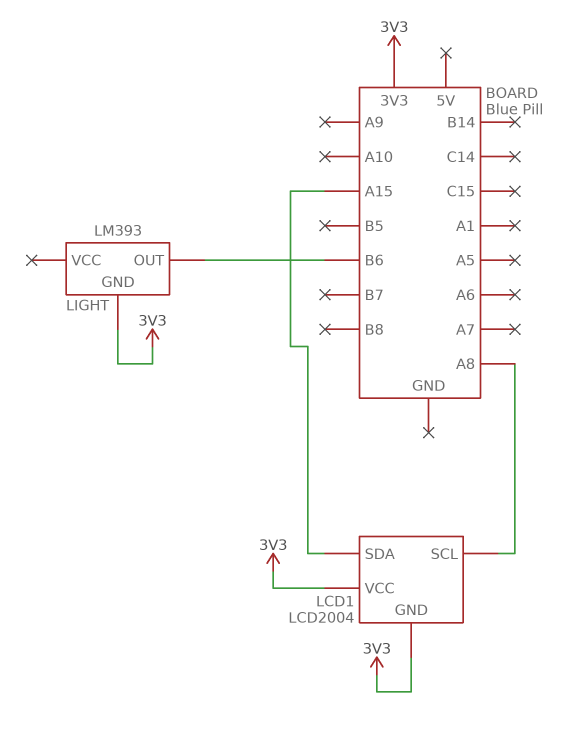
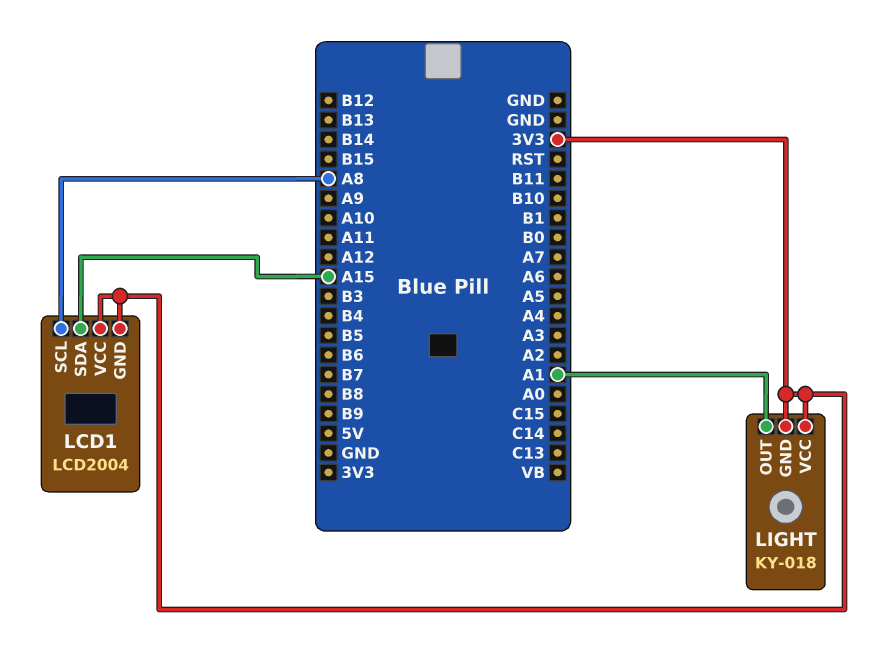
LIGHT: LM393 -> KY-018
LIGHT pin OUT: B6 -> A1
LIGHT pin VCC: none -> 3V3

